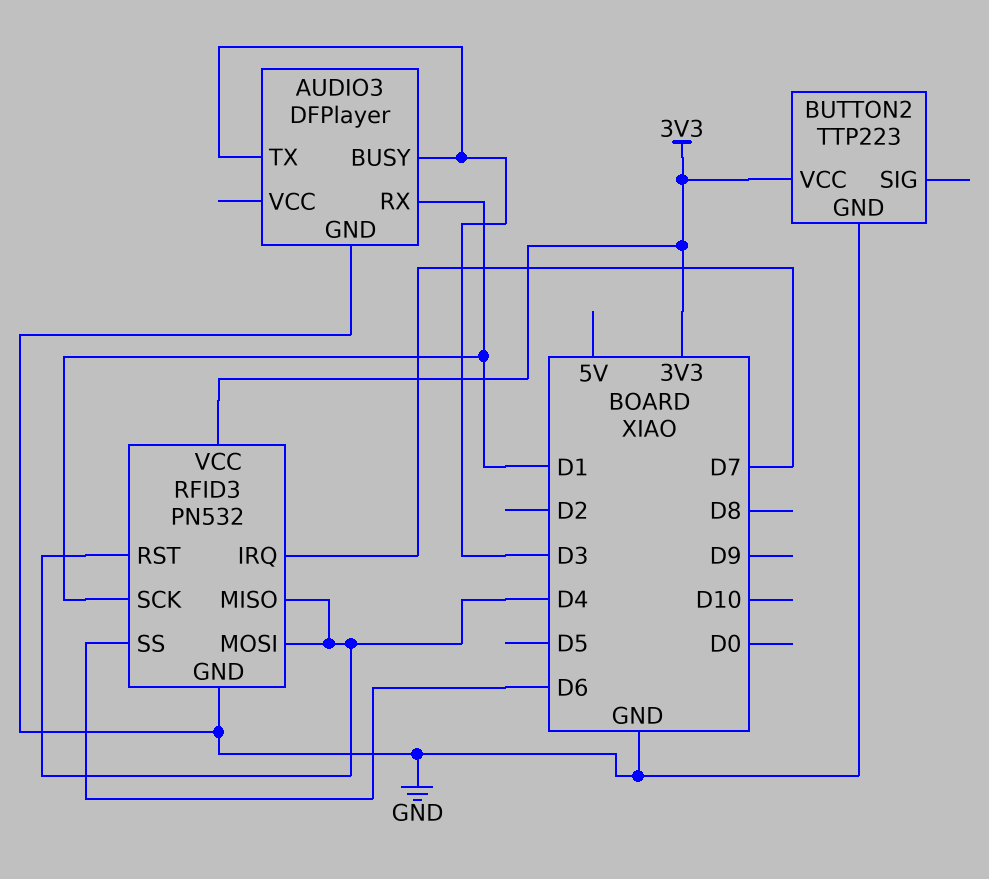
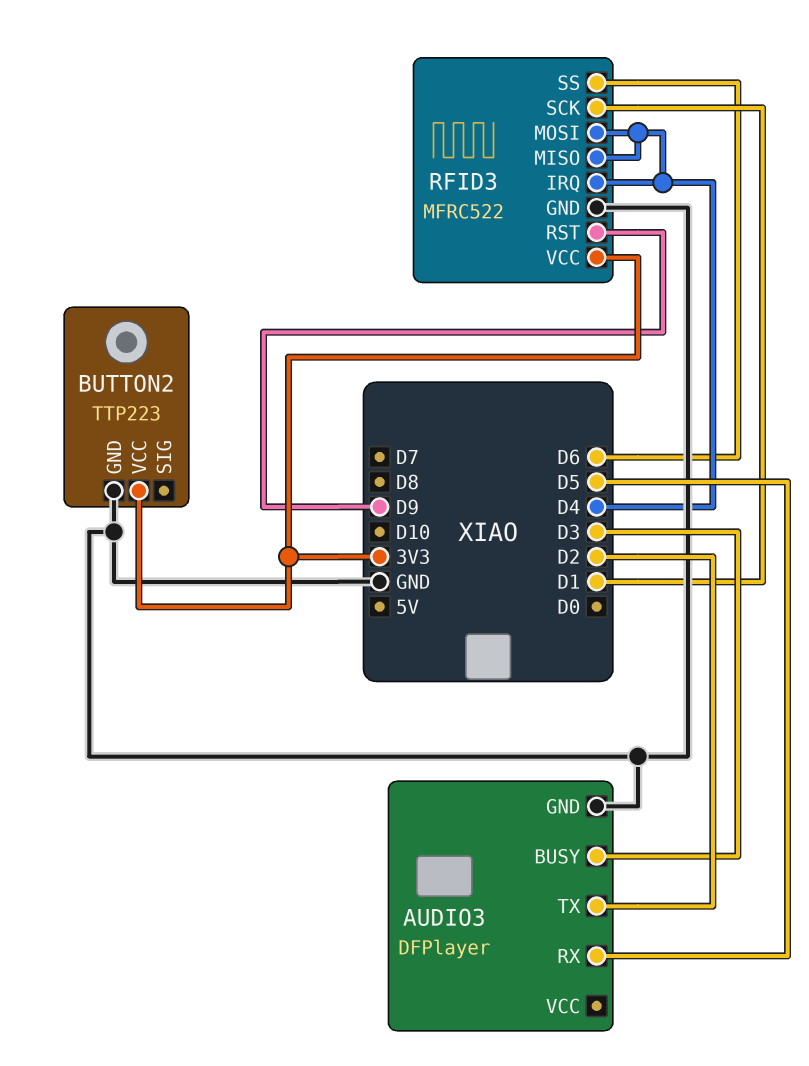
AUDIO3 pin RX: D1 -> D5
AUDIO3 pin TX: D3 -> D2
RFID3: PN532 -> MFRC522
RFID3 pin IRQ: D7 -> D4
RFID3 pin RST: D4 -> D9

